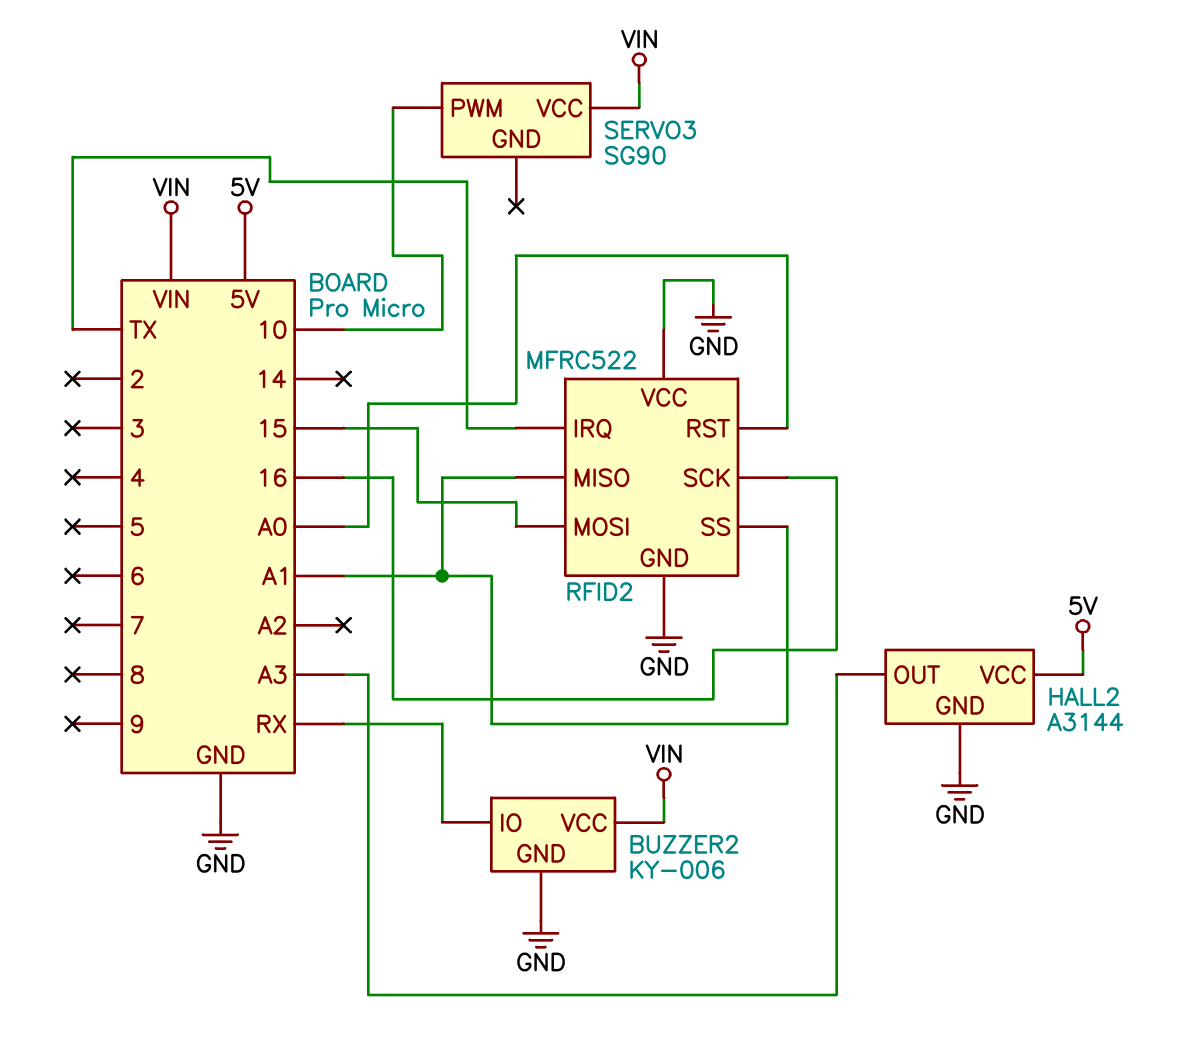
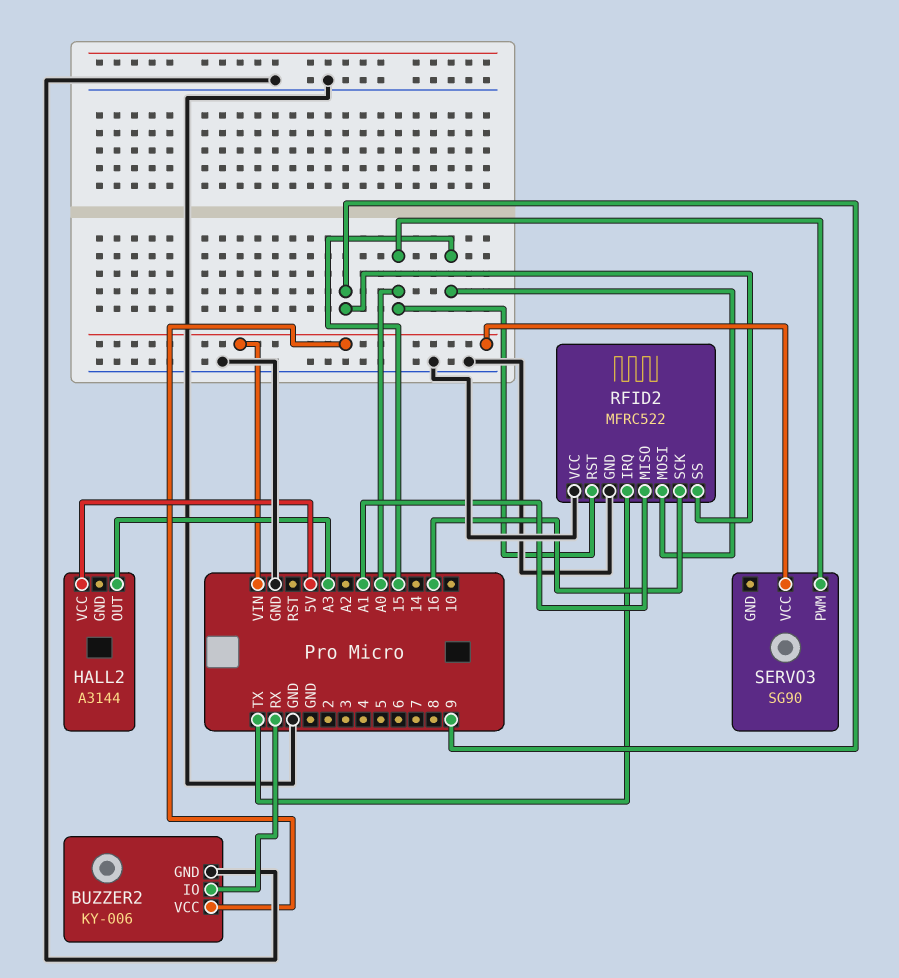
HALL2 pin GND: GND -> none
RFID2 pin SS: A1 -> 9
SERVO3 pin PWM: 10 -> A0

